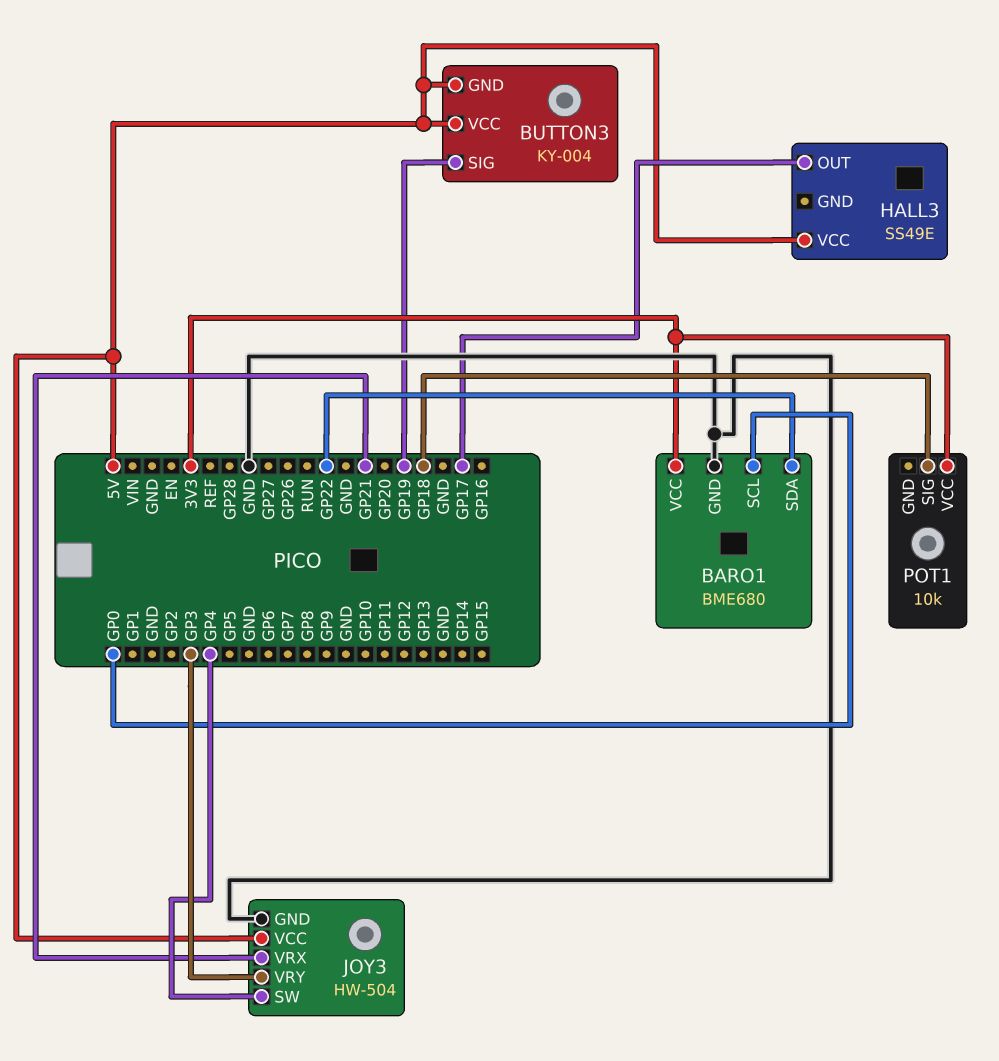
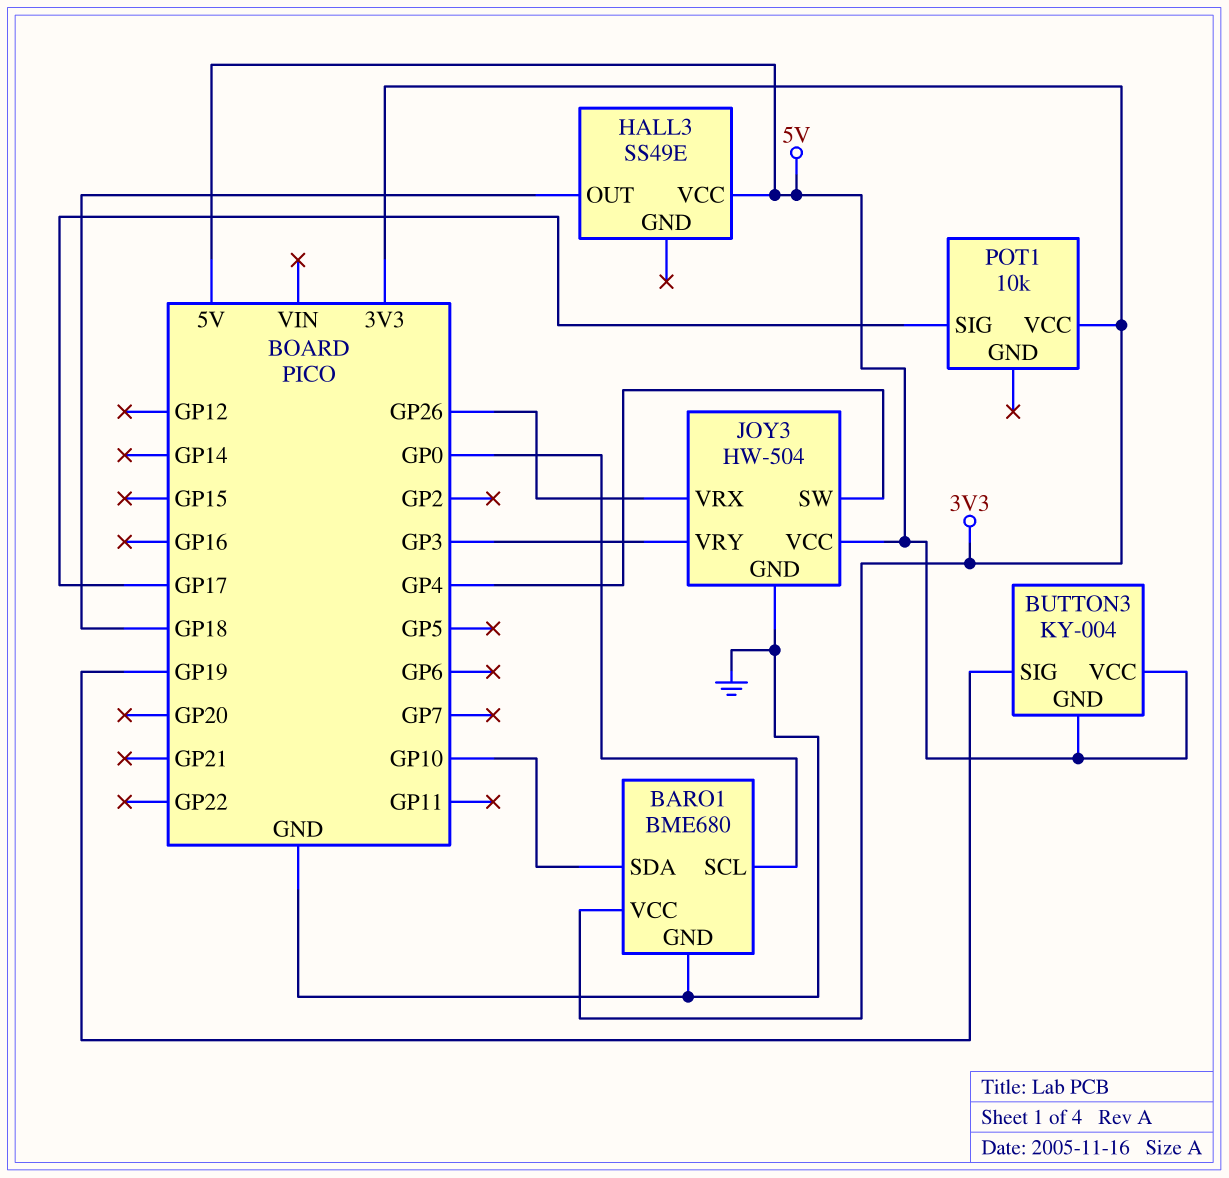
BARO1 pin SDA: GP22 -> GP10
HALL3 pin OUT: GP17 -> GP18
JOY3 pin VRX: GP21 -> GP26
POT1 pin SIG: GP18 -> GP17

